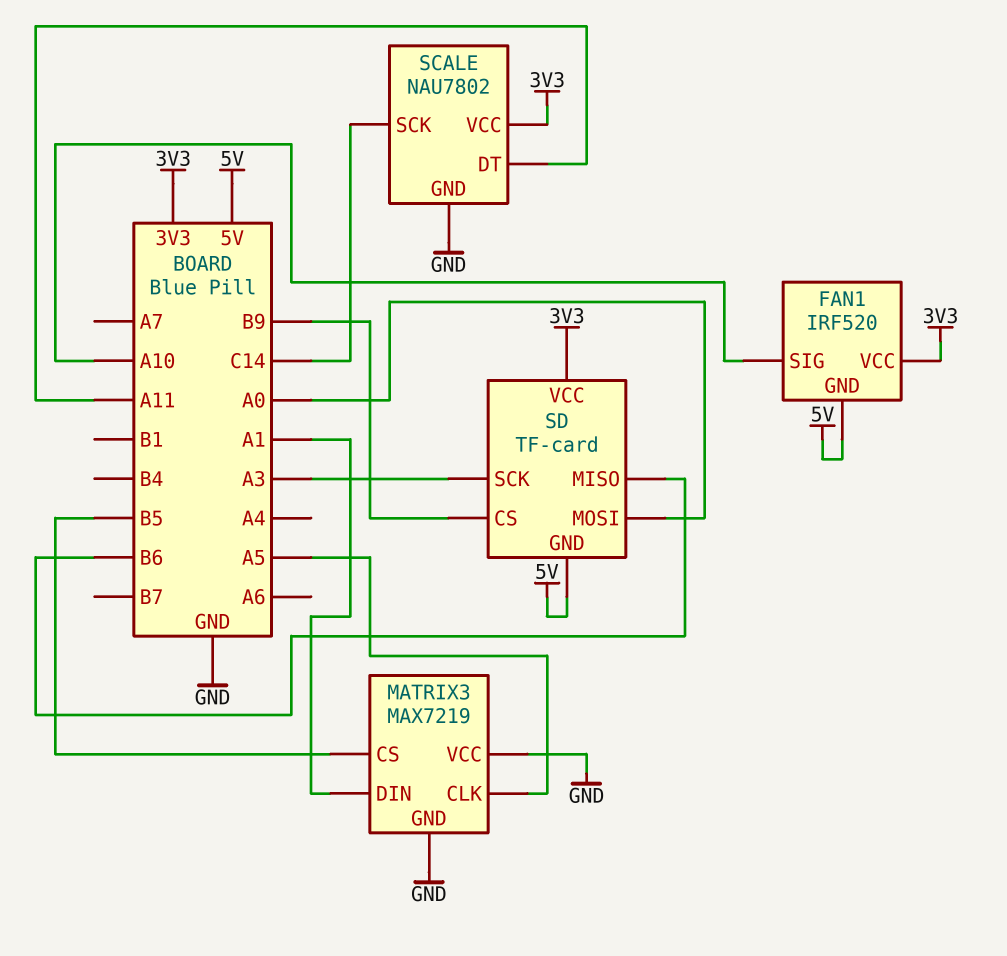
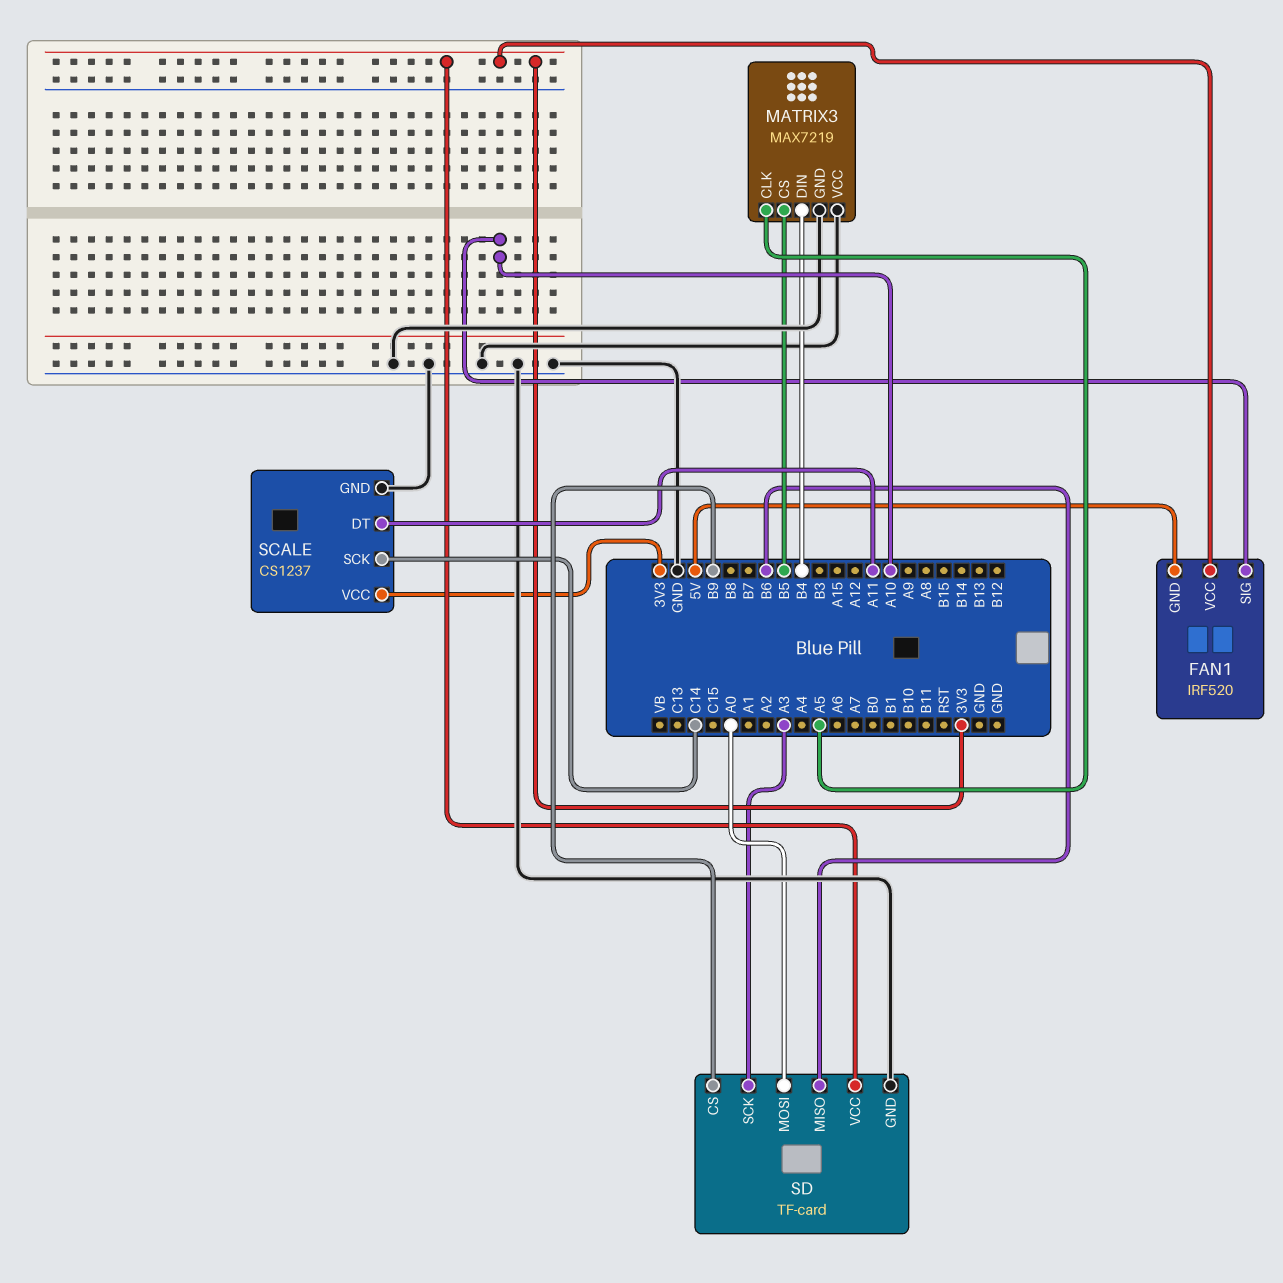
MATRIX3 pin DIN: A1 -> B4
SCALE: NAU7802 -> CS1237
SD pin GND: 5V -> GND

